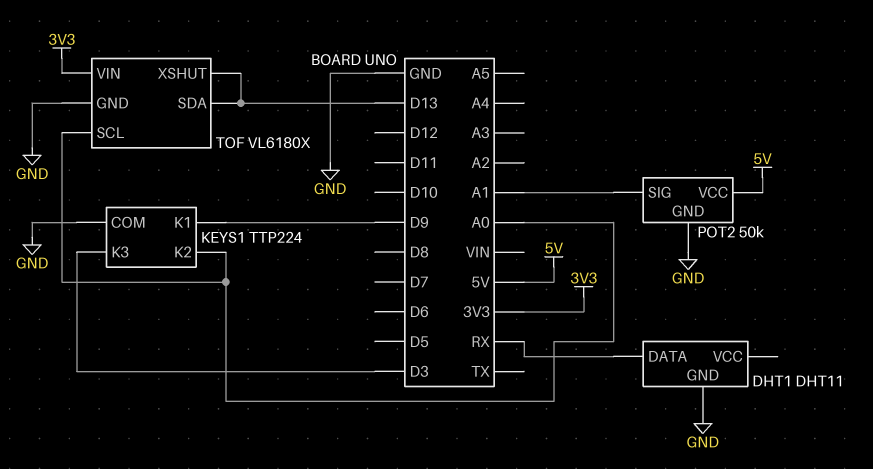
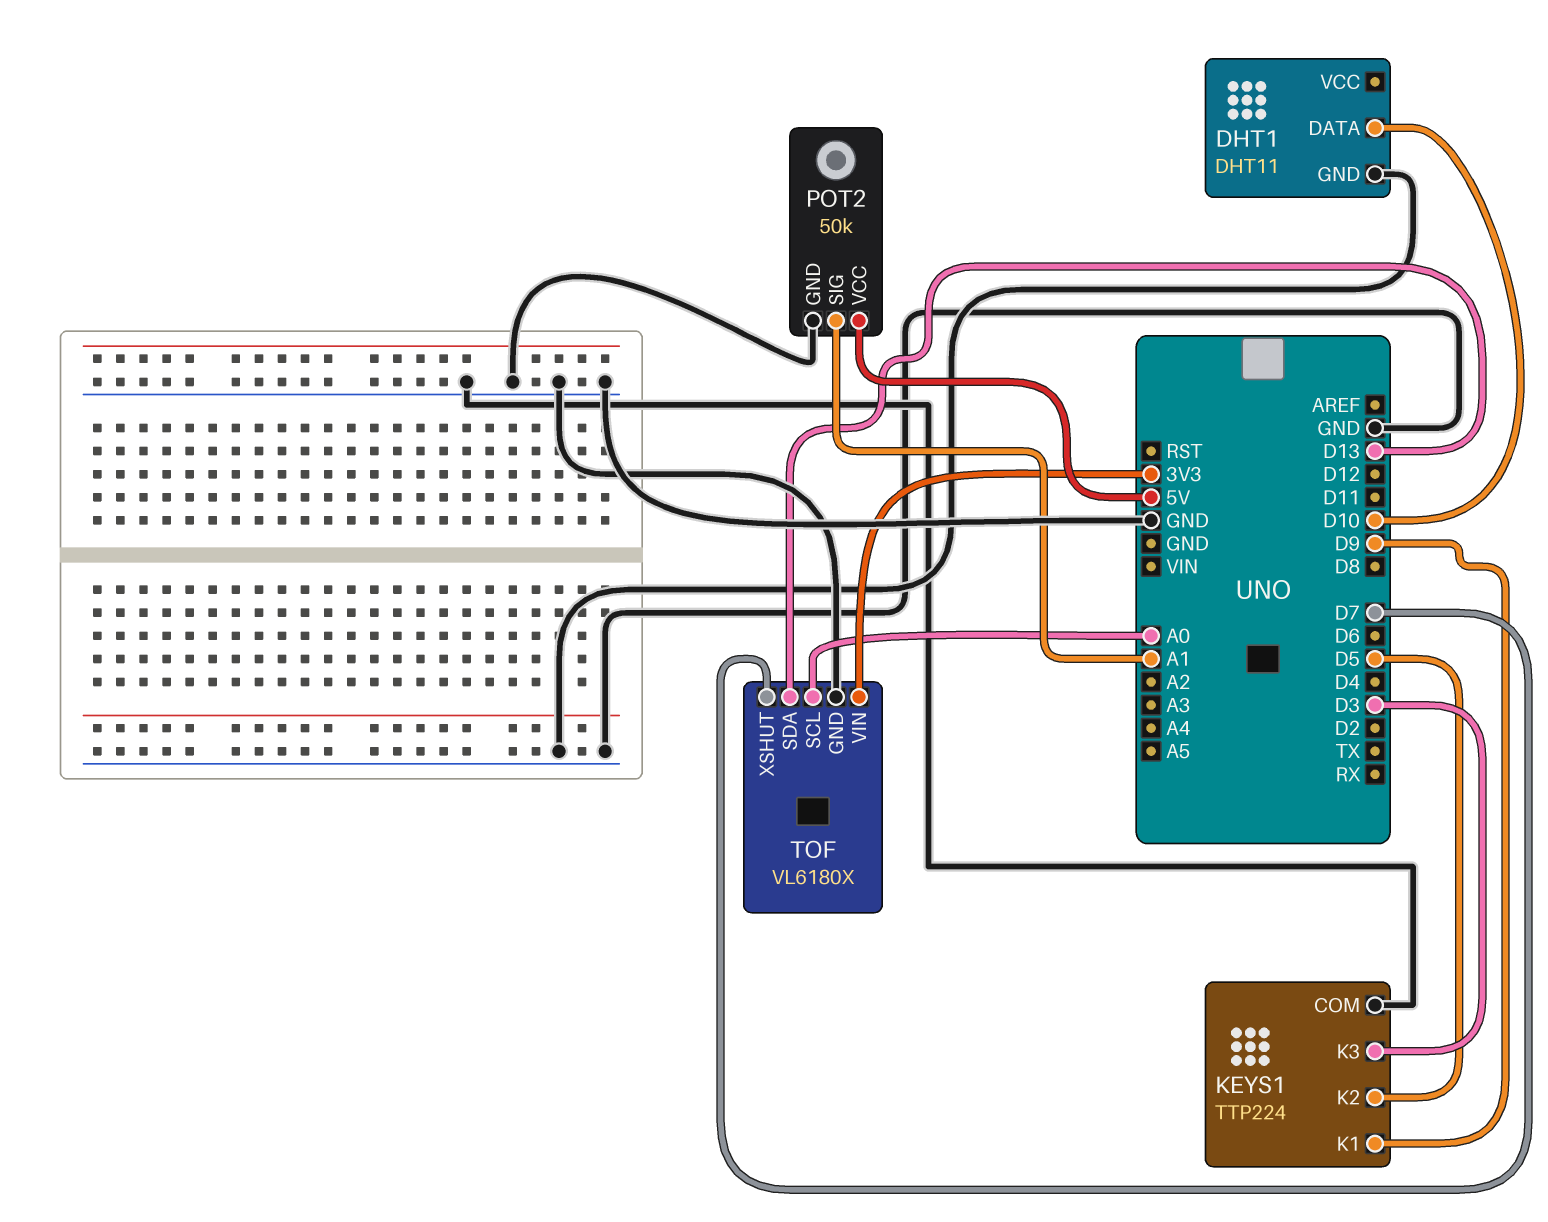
DHT1 pin DATA: RX -> D10
KEYS1 pin K2: A0 -> D5
TOF pin XSHUT: D13 -> D7

